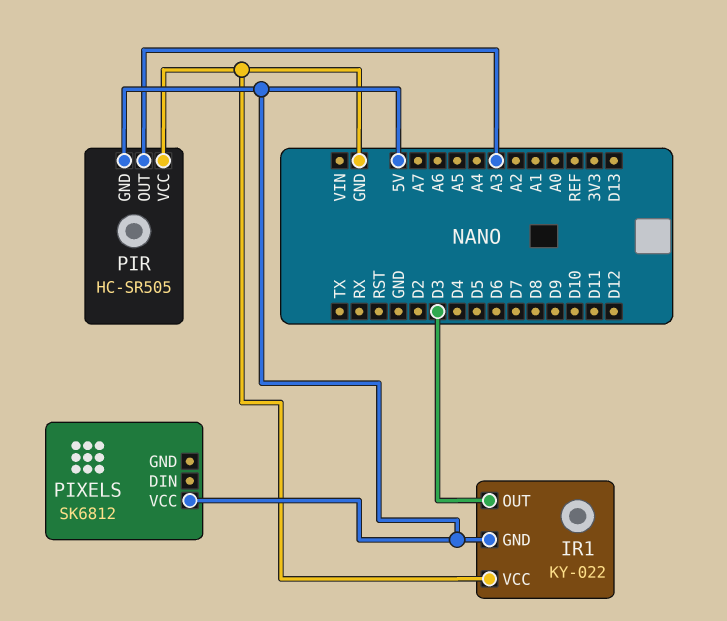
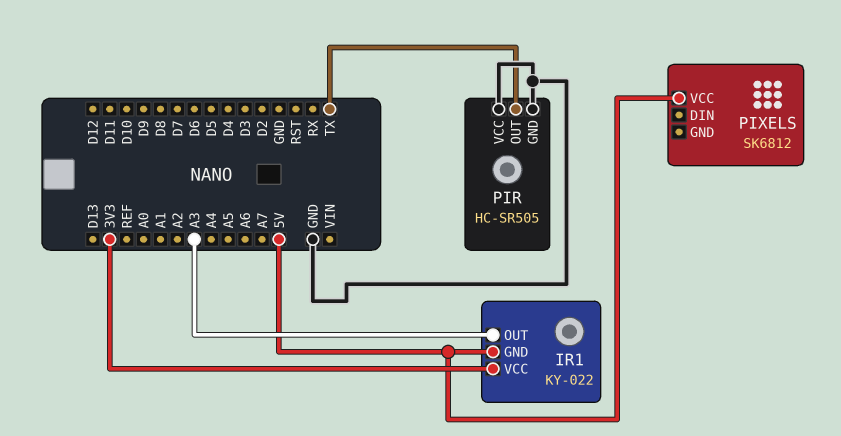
IR1 pin OUT: D3 -> A3
IR1 pin VCC: GND -> 3V3
PIR pin GND: 5V -> GND
PIR pin OUT: A3 -> TX

